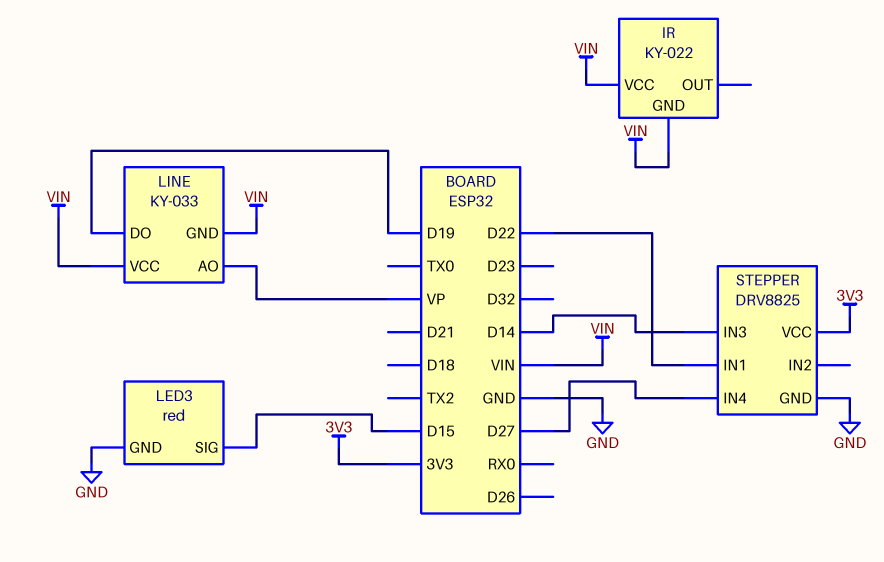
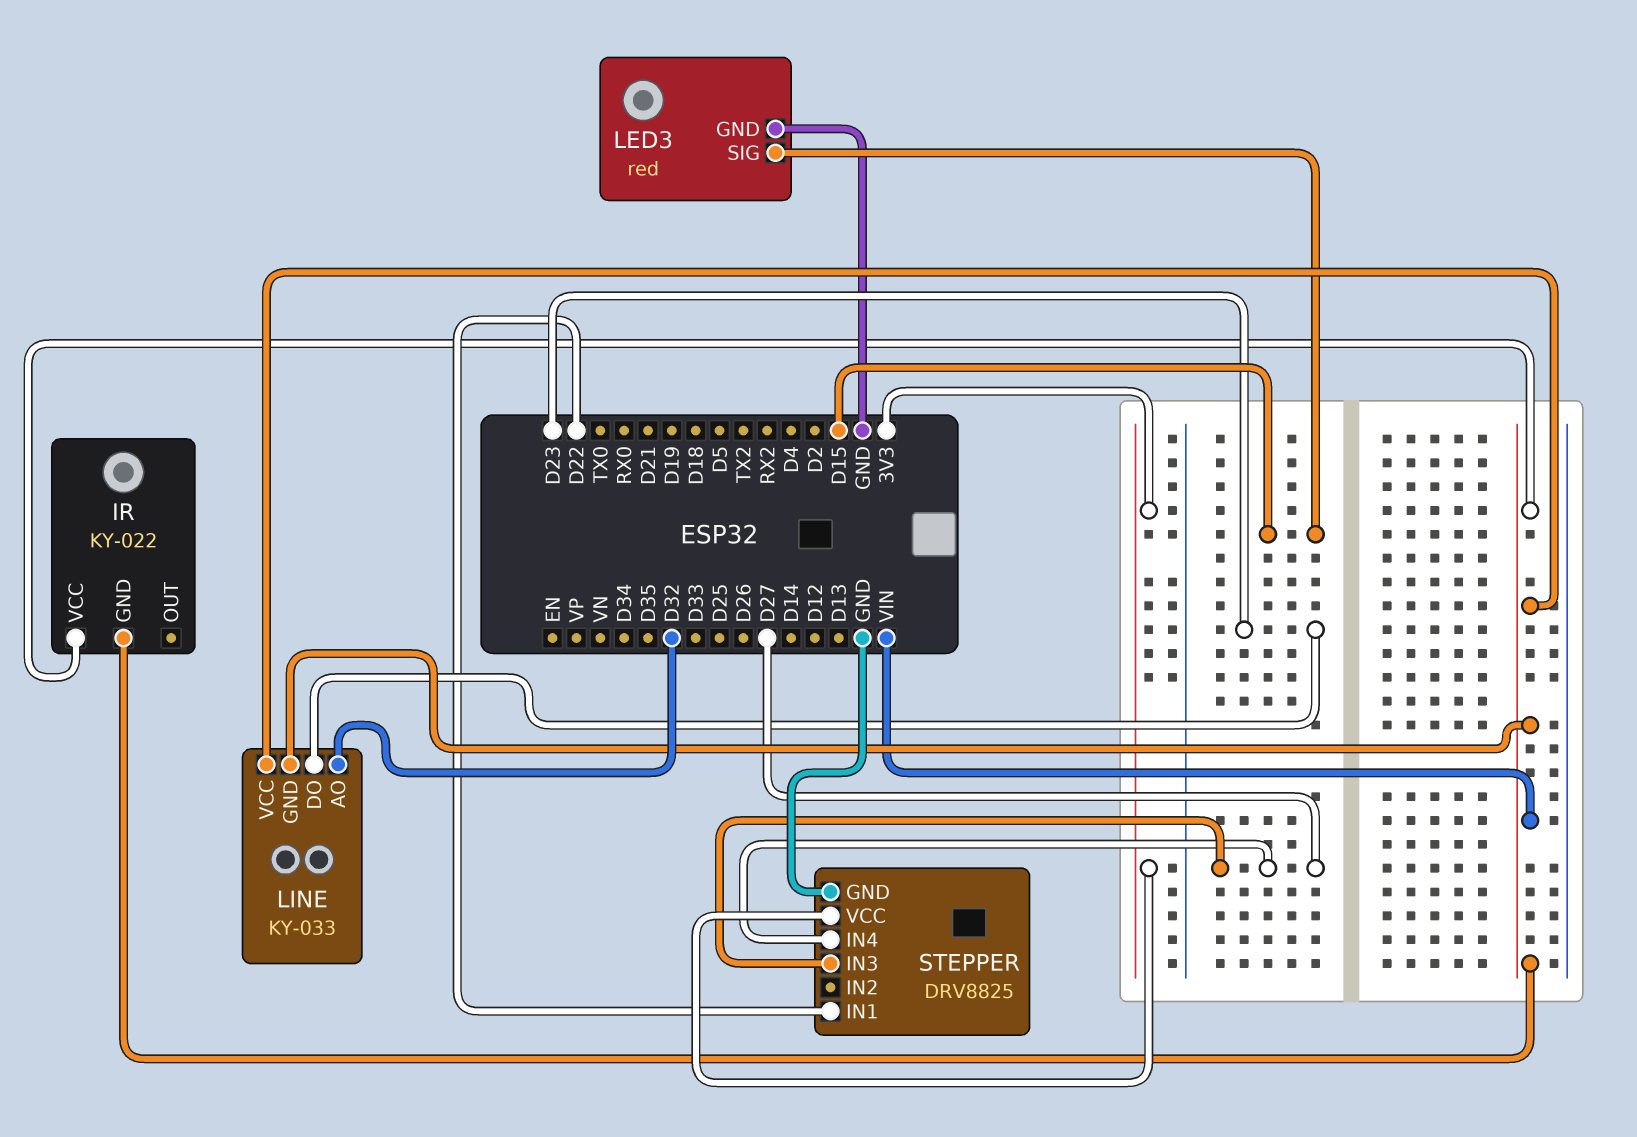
LINE pin AO: VP -> D32
LINE pin DO: D19 -> D23
STEPPER pin IN3: D14 -> D27

